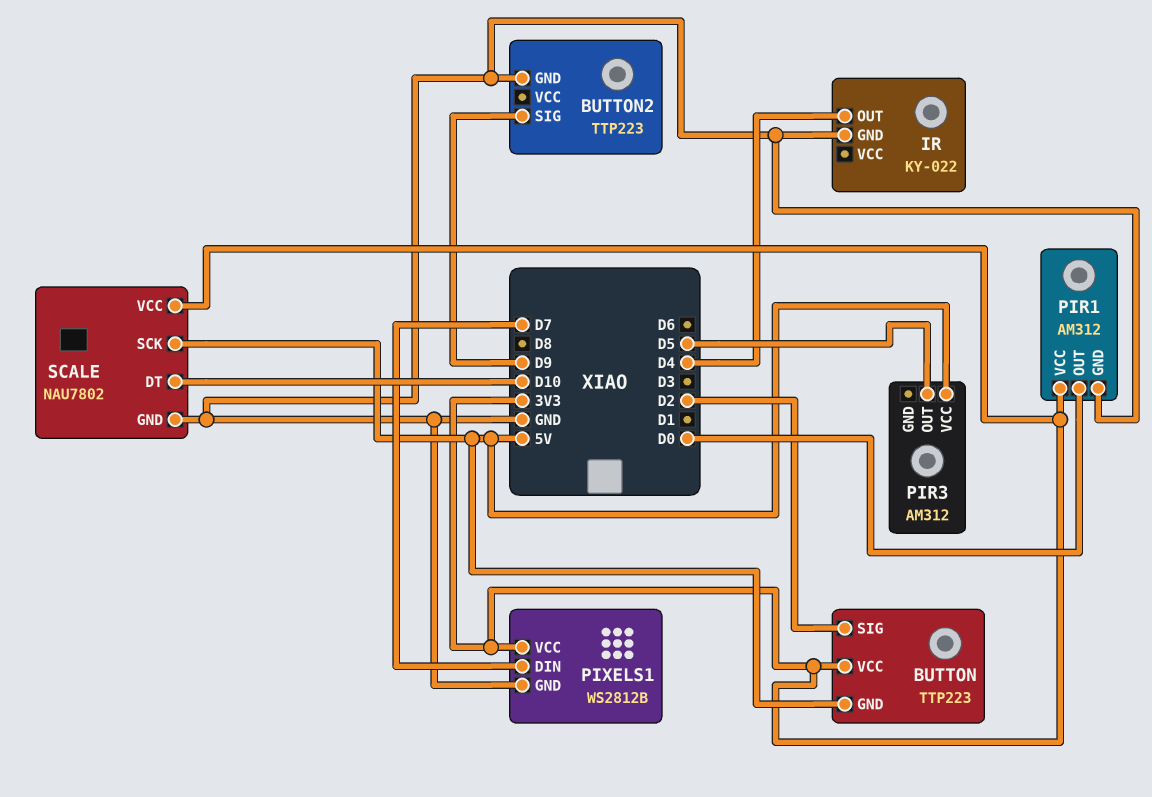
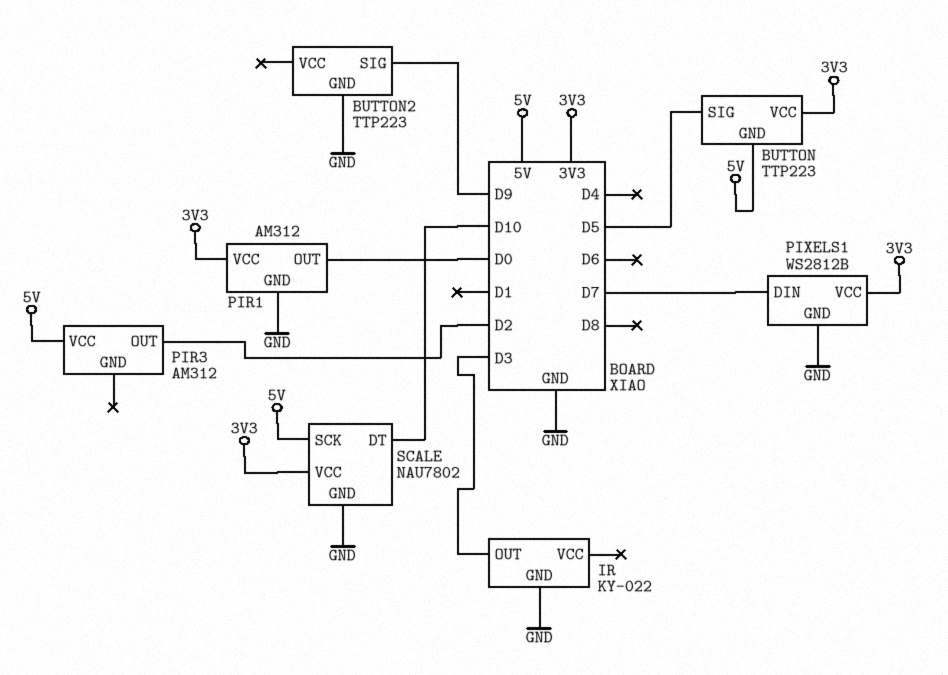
BUTTON pin SIG: D2 -> D5
IR pin OUT: D4 -> D3
PIR3 pin OUT: D5 -> D2

